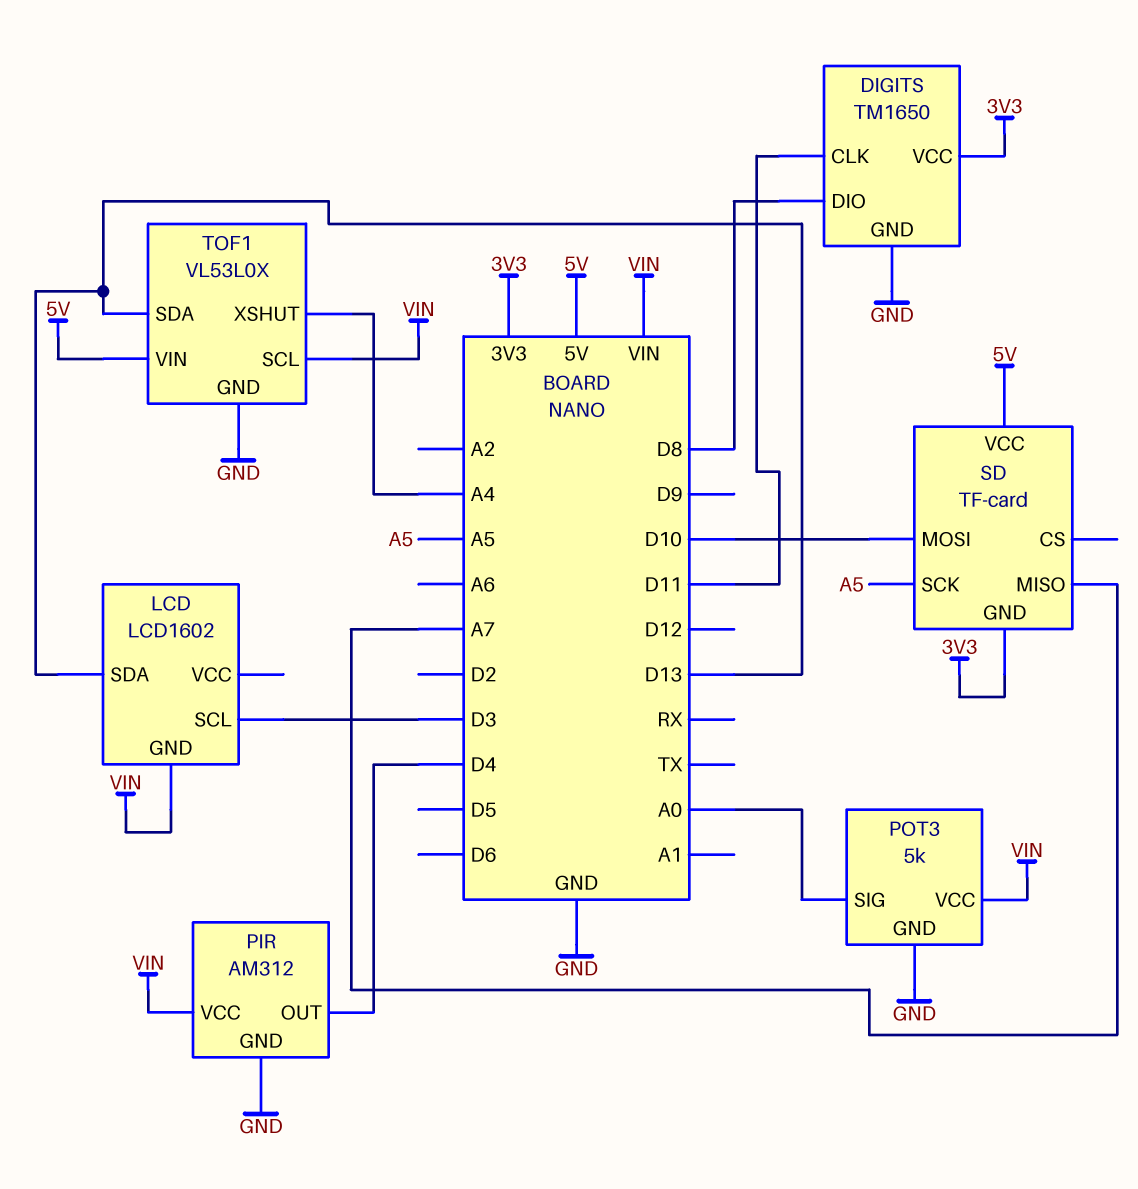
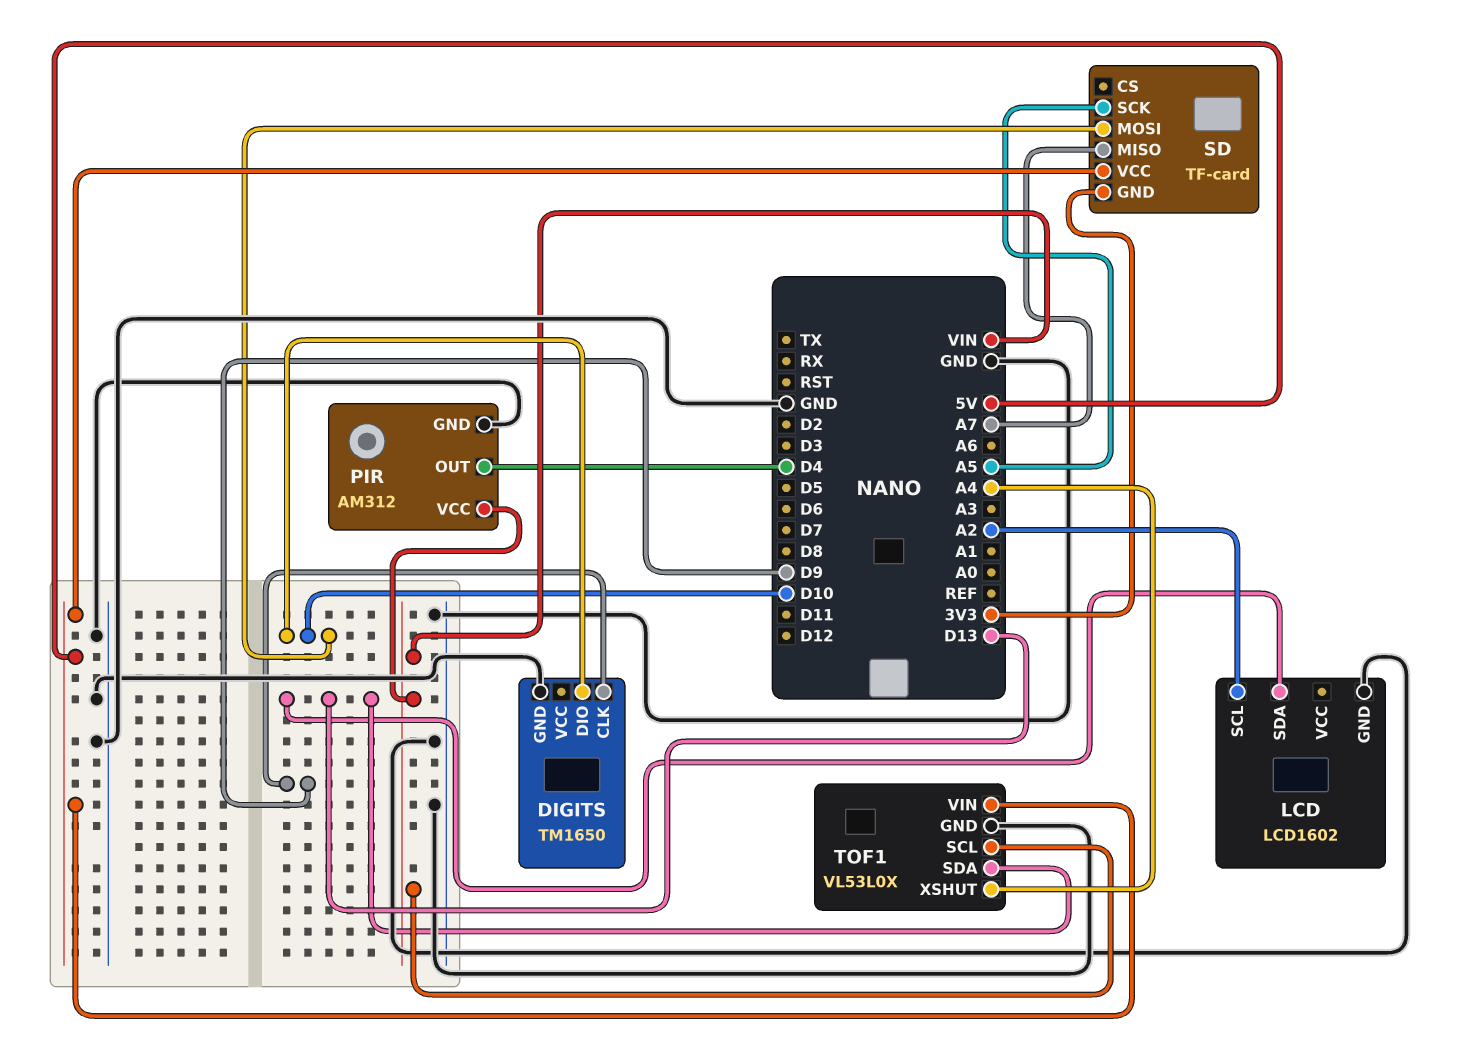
DIGITS pin CLK: D11 -> D9
DIGITS pin DIO: D8 -> D10
DIGITS pin VCC: 3V3 -> none
LCD pin GND: VIN -> GND
LCD pin SCL: D3 -> A2
POT3: 5k -> none
POT3 pin GND: GND -> none
POT3 pin SIG: A0 -> none
POT3 pin VCC: VIN -> none

